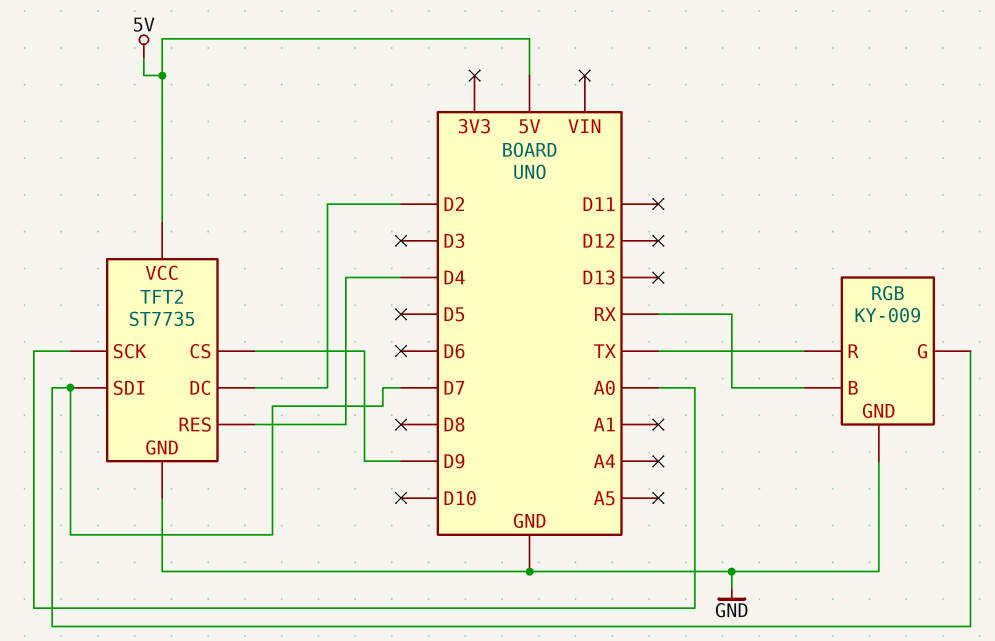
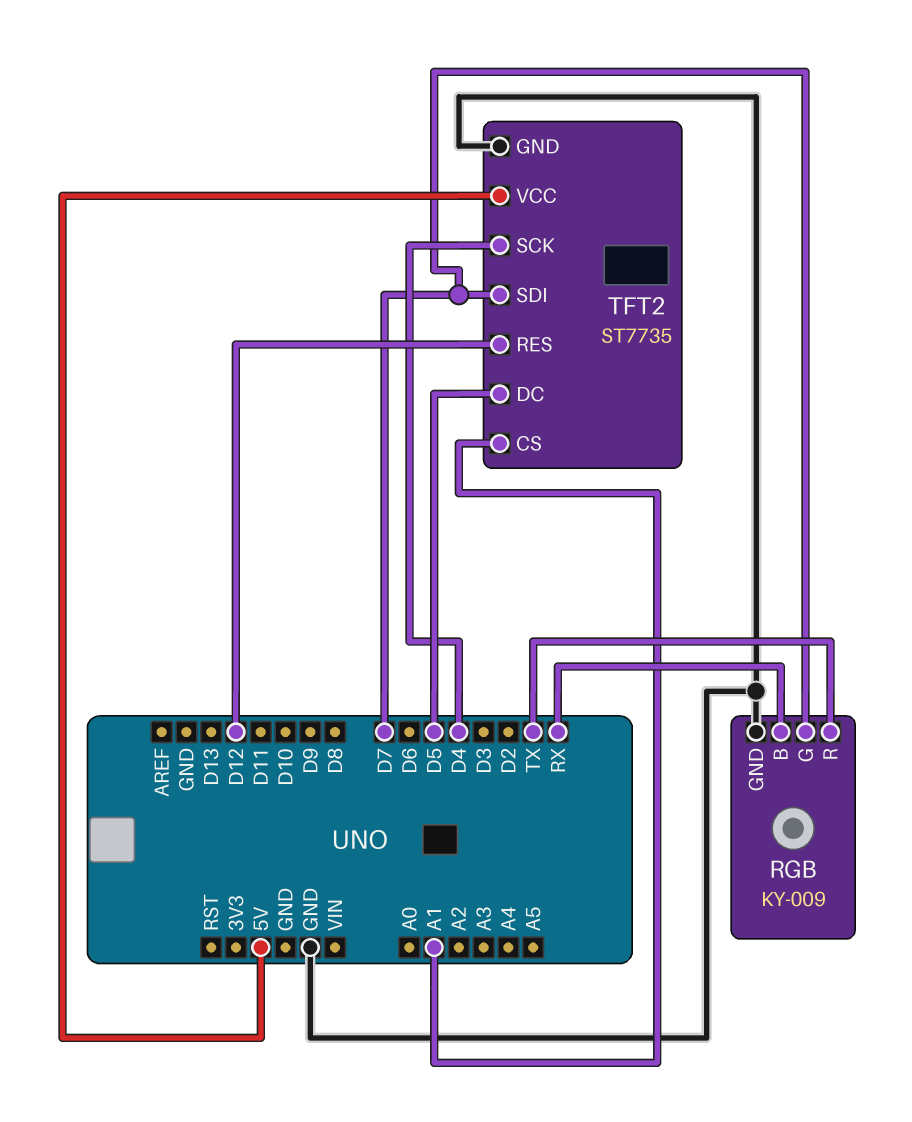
TFT2 pin CS: D9 -> A1
TFT2 pin DC: D2 -> D5
TFT2 pin RES: D4 -> D12
TFT2 pin SCK: A0 -> D4

